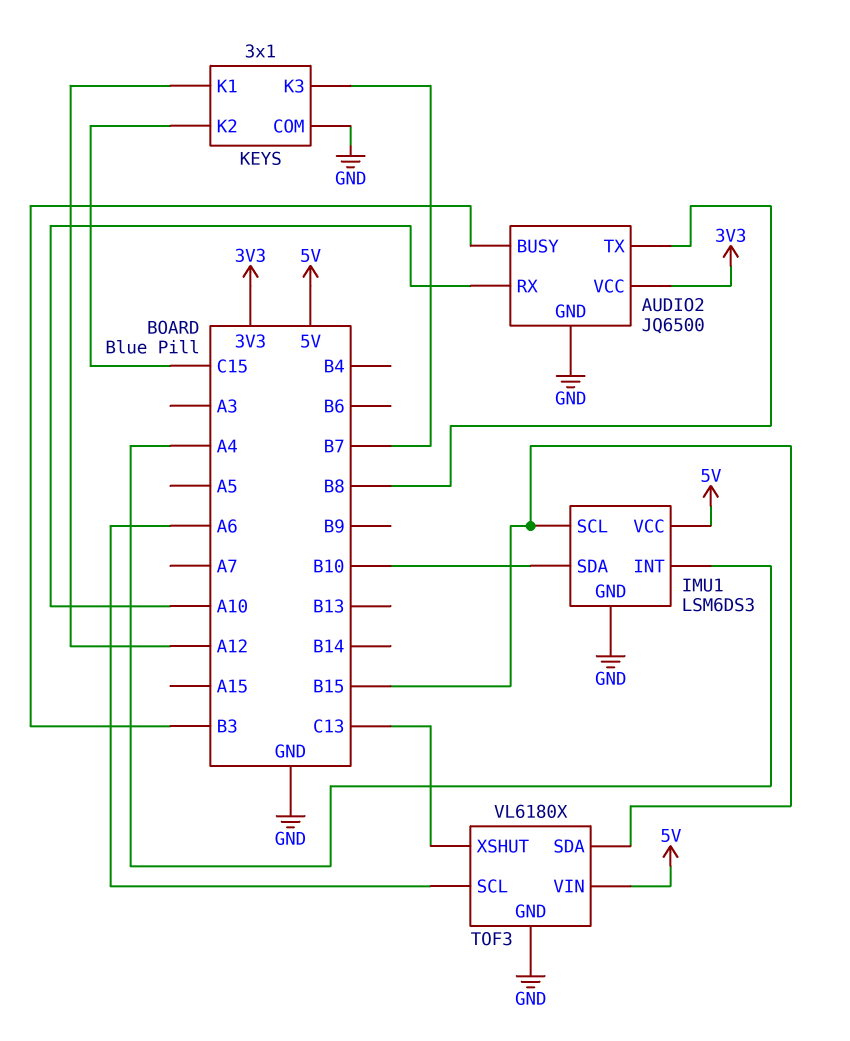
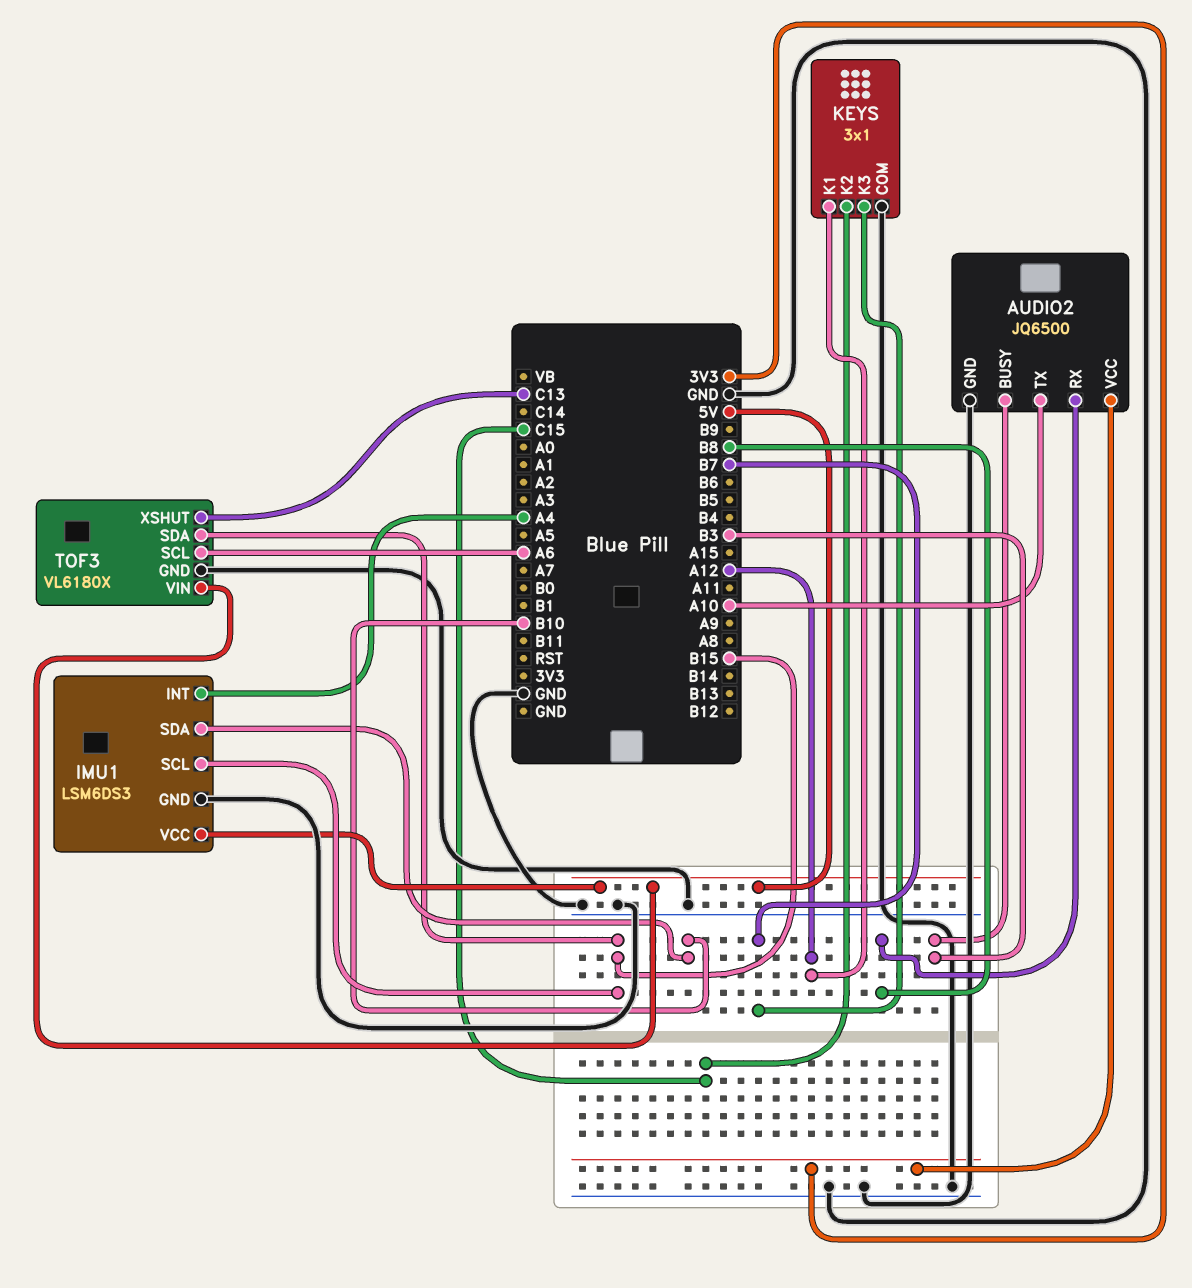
AUDIO2 pin RX: A10 -> B8
AUDIO2 pin TX: B8 -> A10

